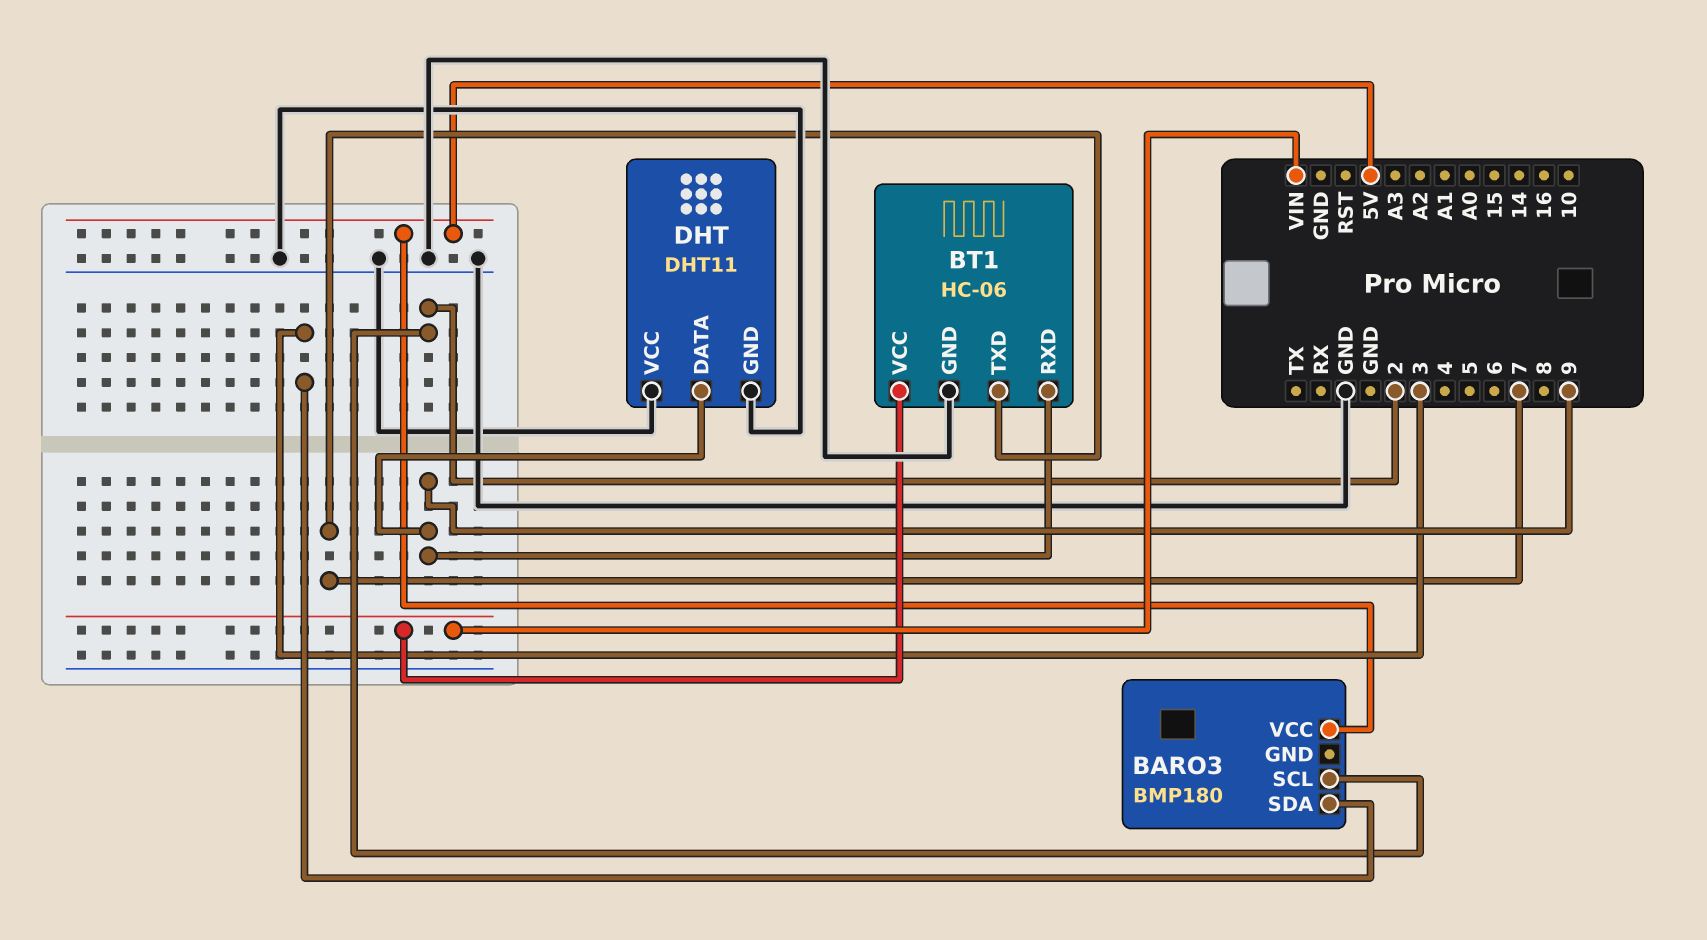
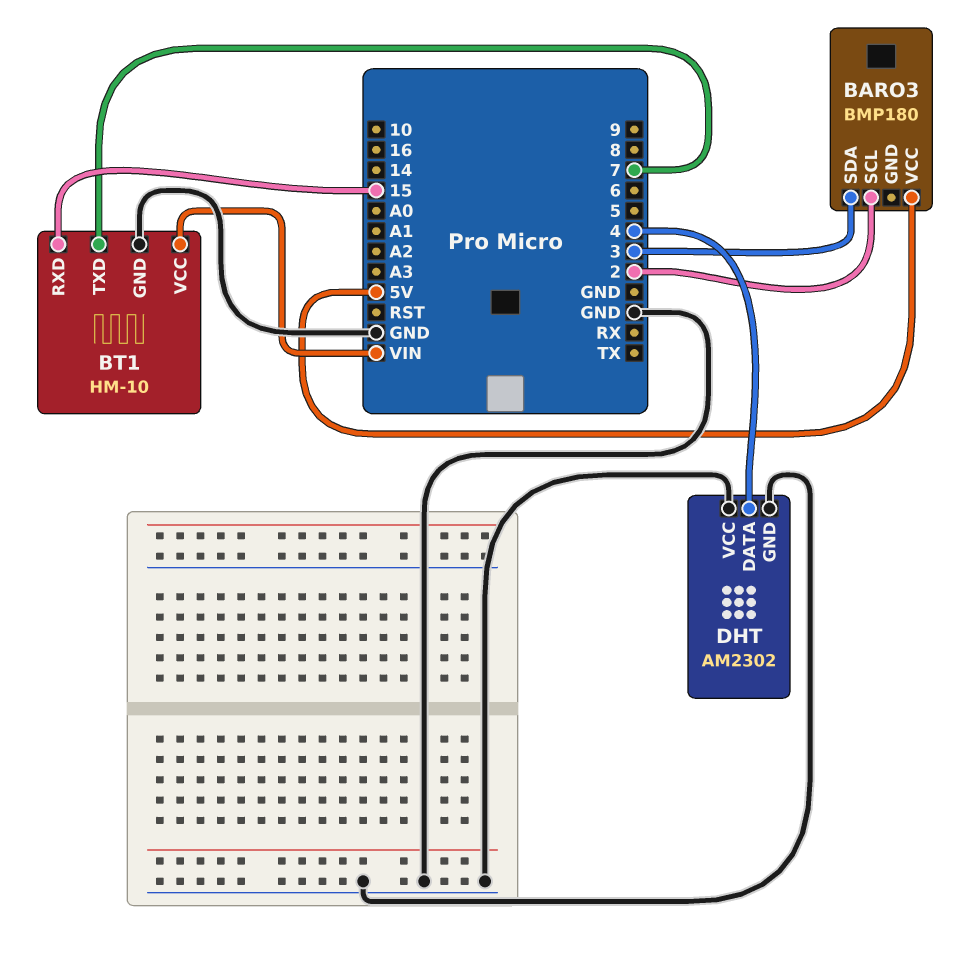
BT1: HC-06 -> HM-10
BT1 pin RXD: 9 -> 15
DHT: DHT11 -> AM2302
DHT pin DATA: 9 -> 4

